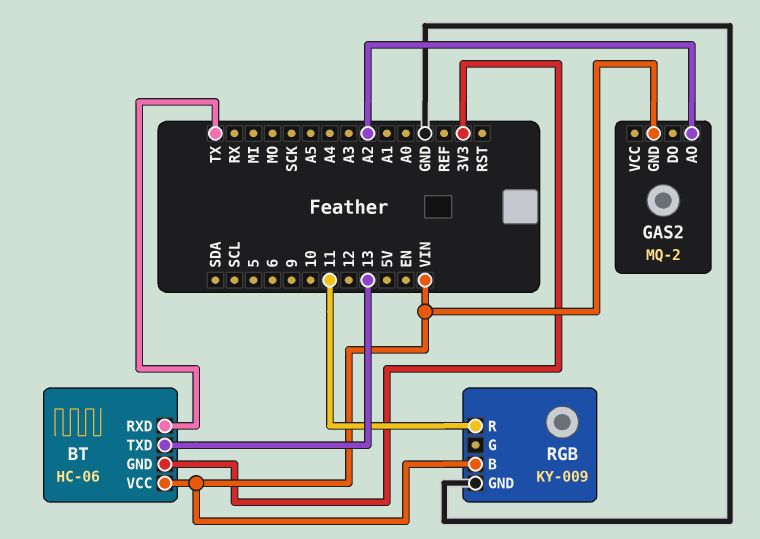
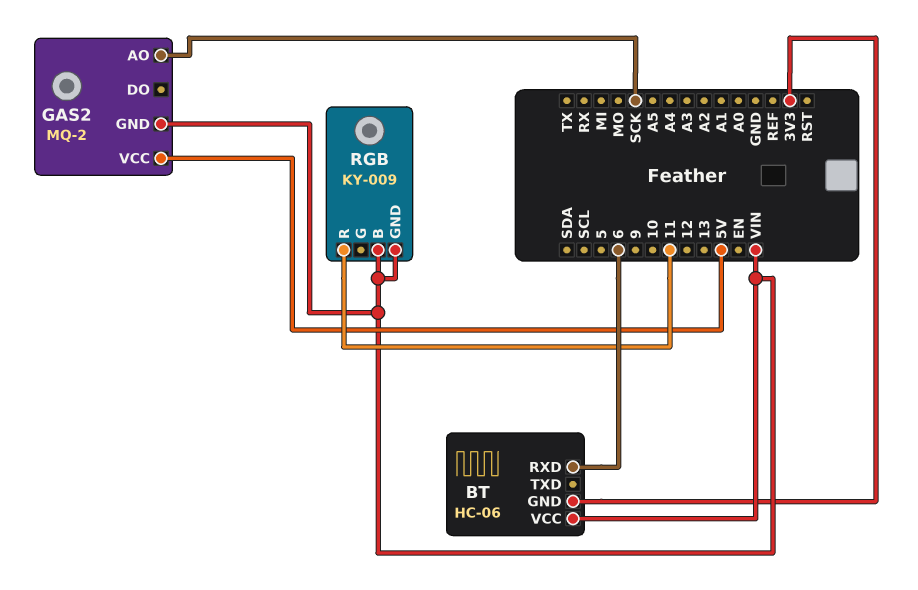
BT pin RXD: TX -> 6
BT pin TXD: 13 -> none
GAS2 pin AO: A2 -> SCK
GAS2 pin VCC: none -> 5V
RGB pin GND: GND -> VIN

